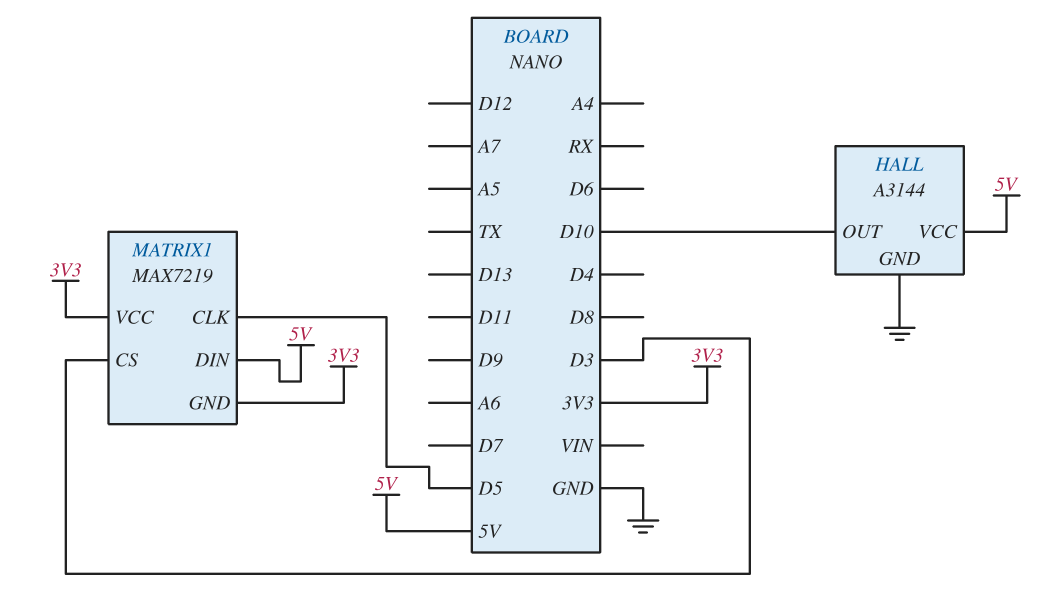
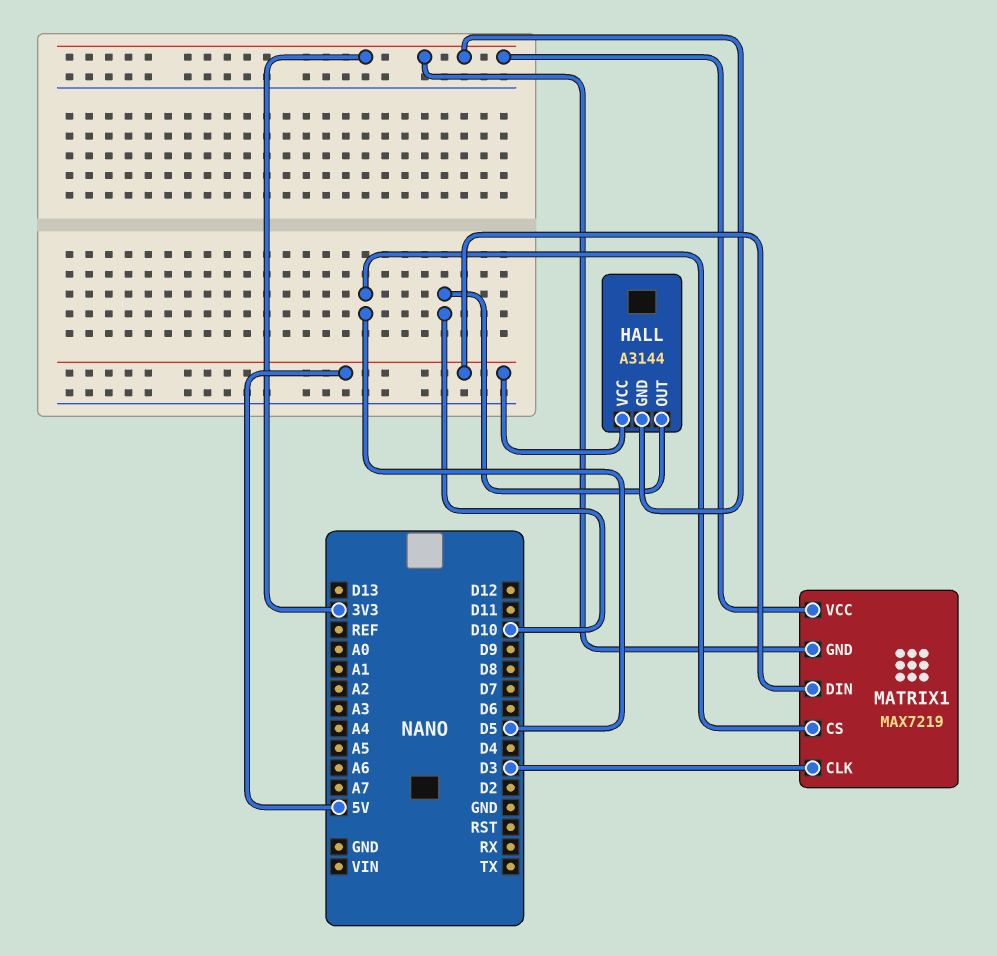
HALL pin GND: GND -> 3V3
MATRIX1 pin CLK: D5 -> D3
MATRIX1 pin CS: D3 -> D5

